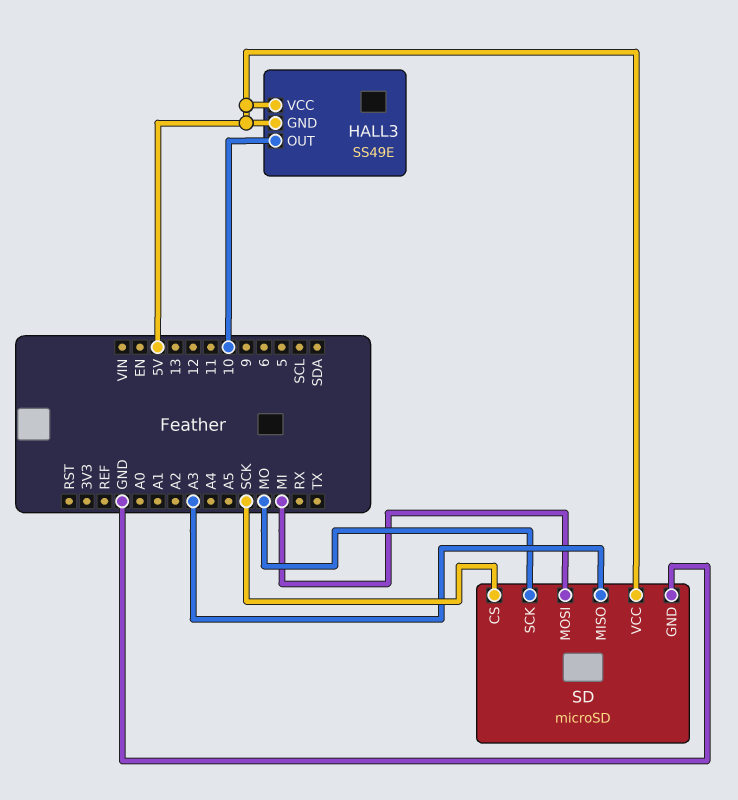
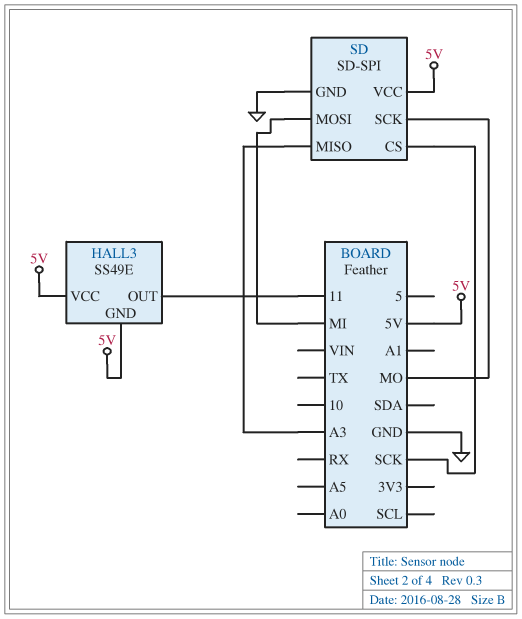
HALL3 pin OUT: 10 -> 11
SD: microSD -> SD-SPI

